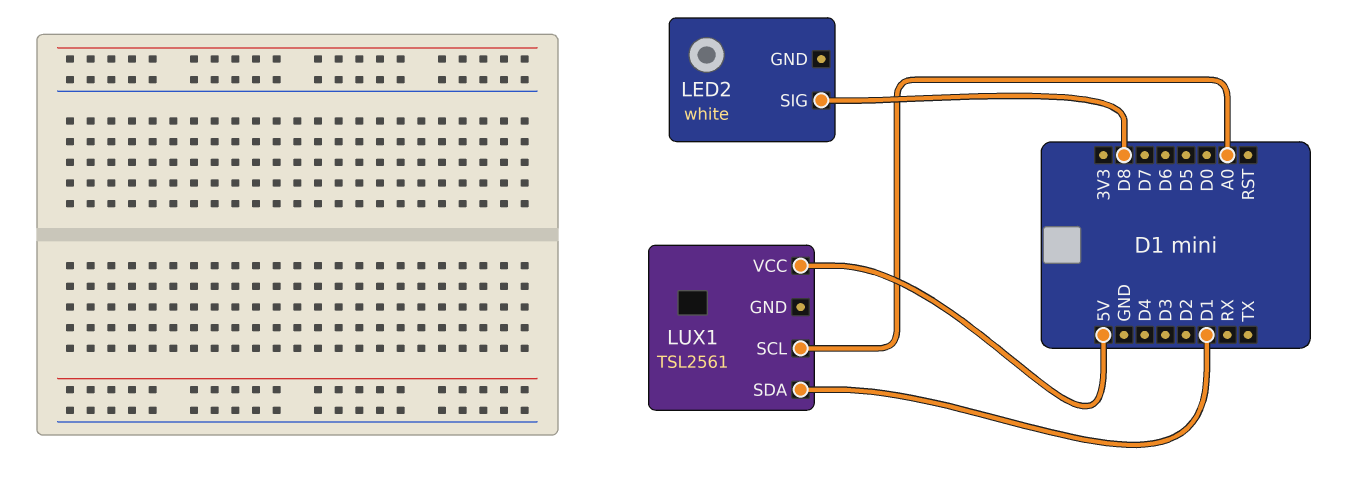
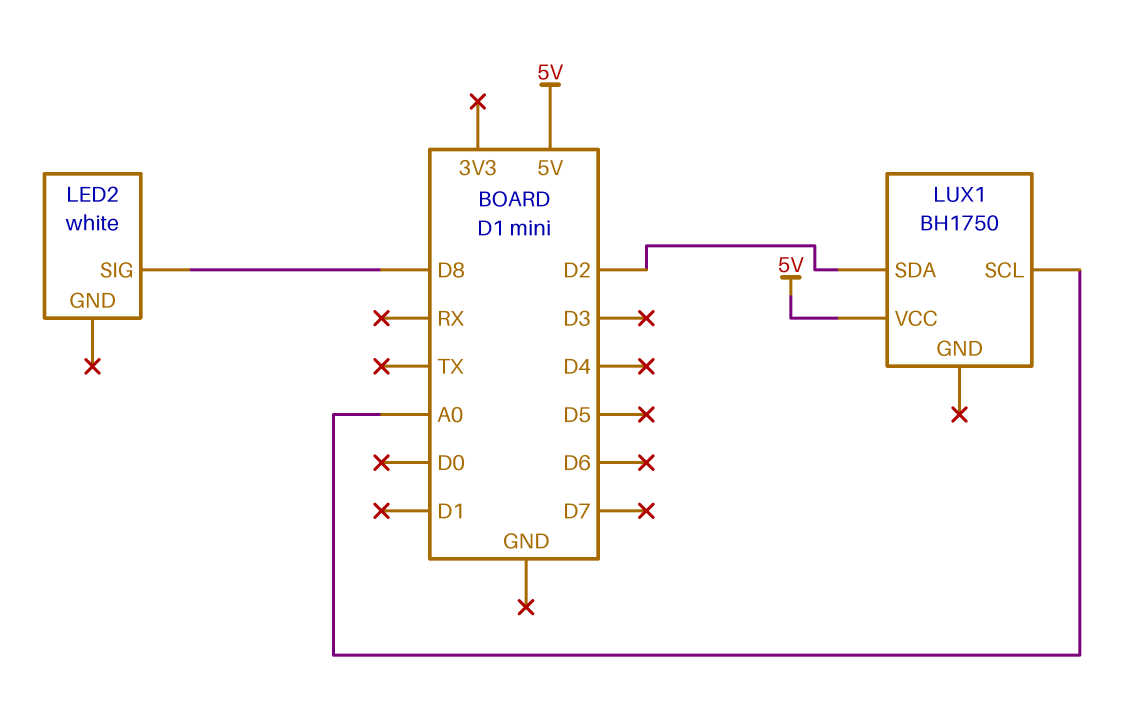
LUX1: TSL2561 -> BH1750
LUX1 pin SDA: D1 -> D2

